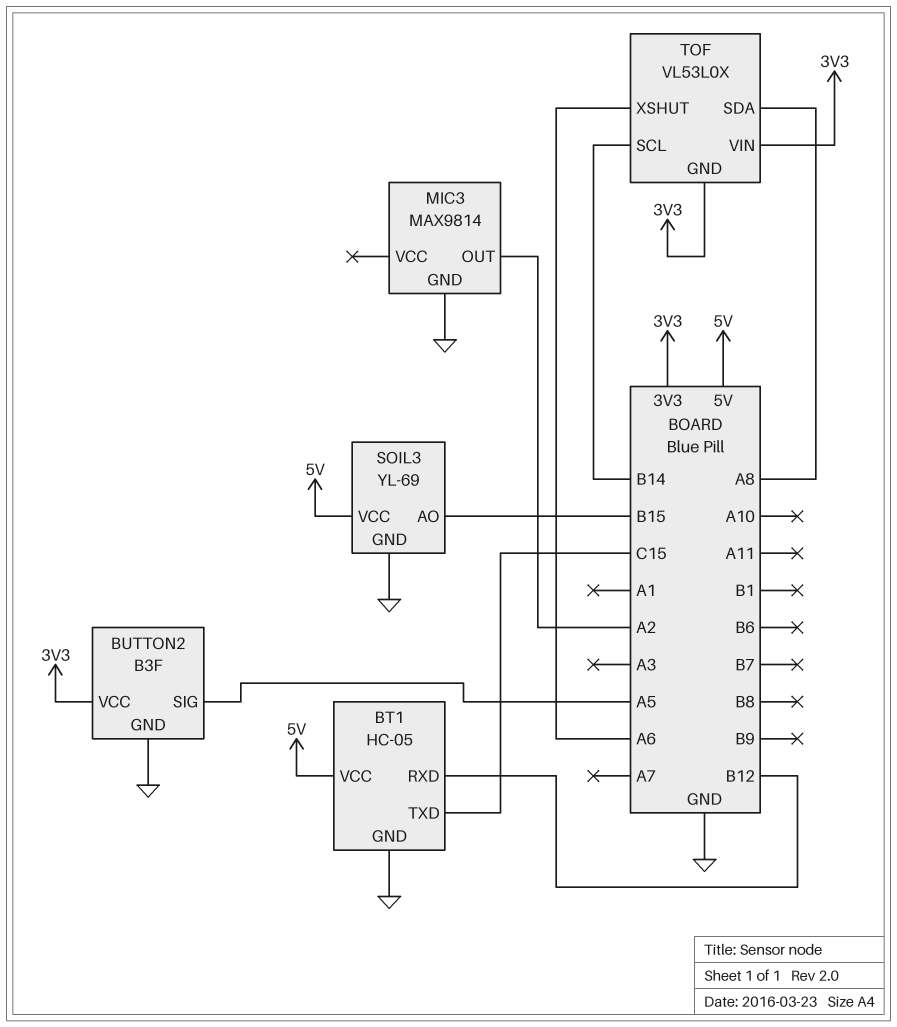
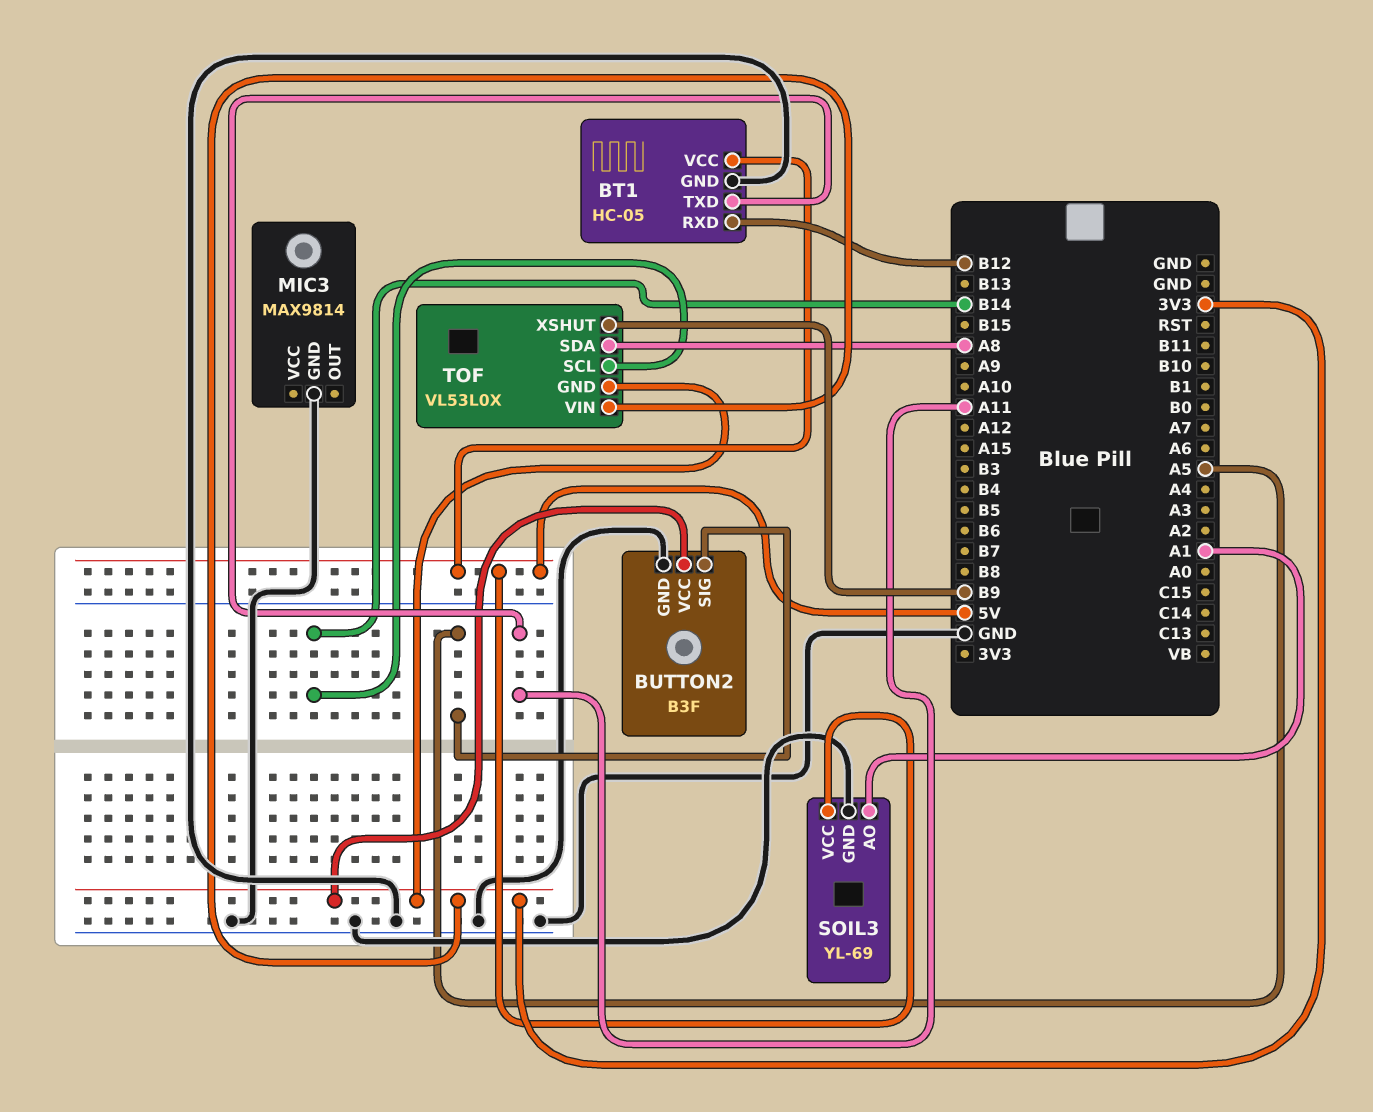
BT1 pin TXD: C15 -> A11
MIC3 pin OUT: A2 -> none
SOIL3 pin AO: B15 -> A1
TOF pin XSHUT: A6 -> B9

